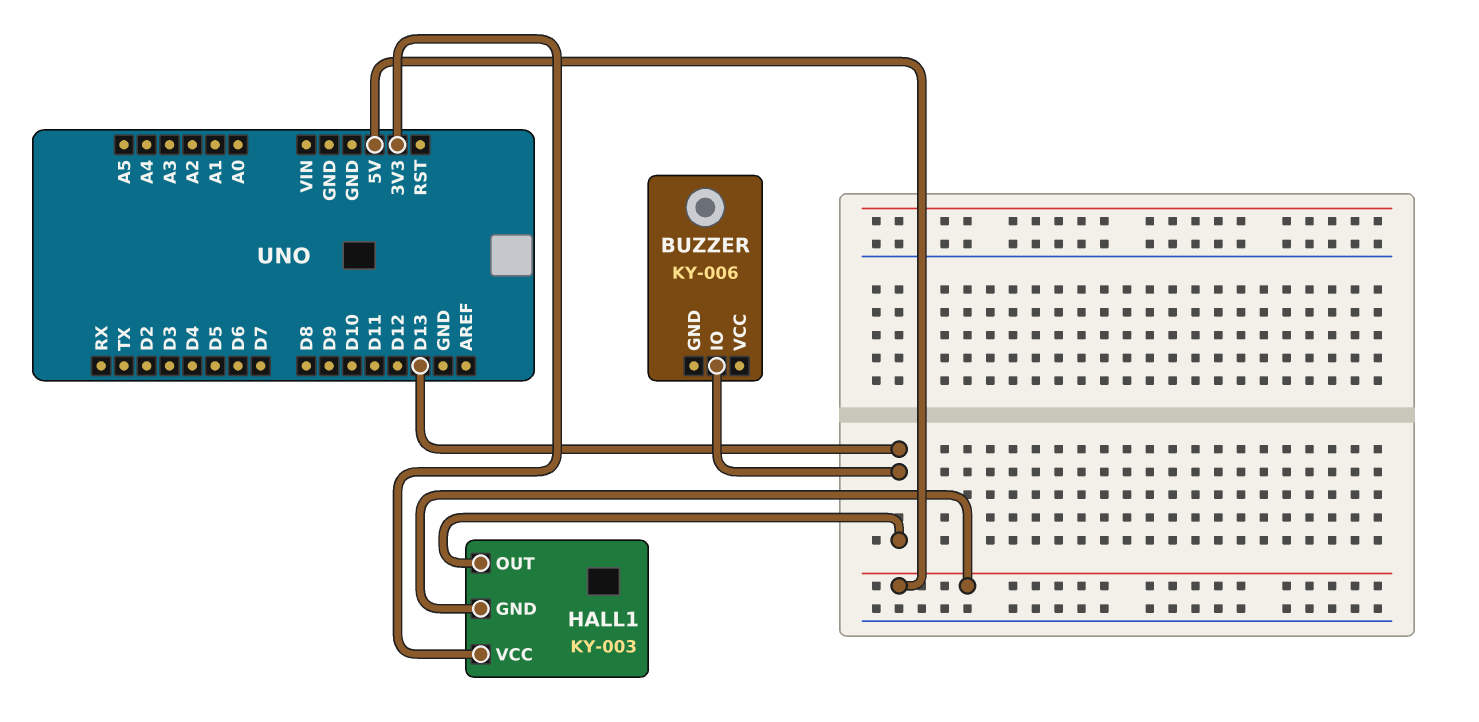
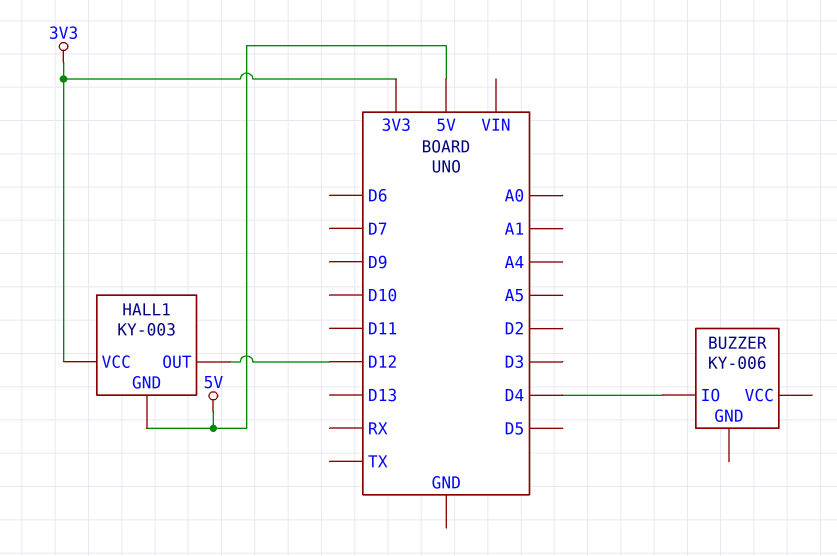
BUZZER pin IO: D13 -> D4
HALL1 pin OUT: D13 -> D12

